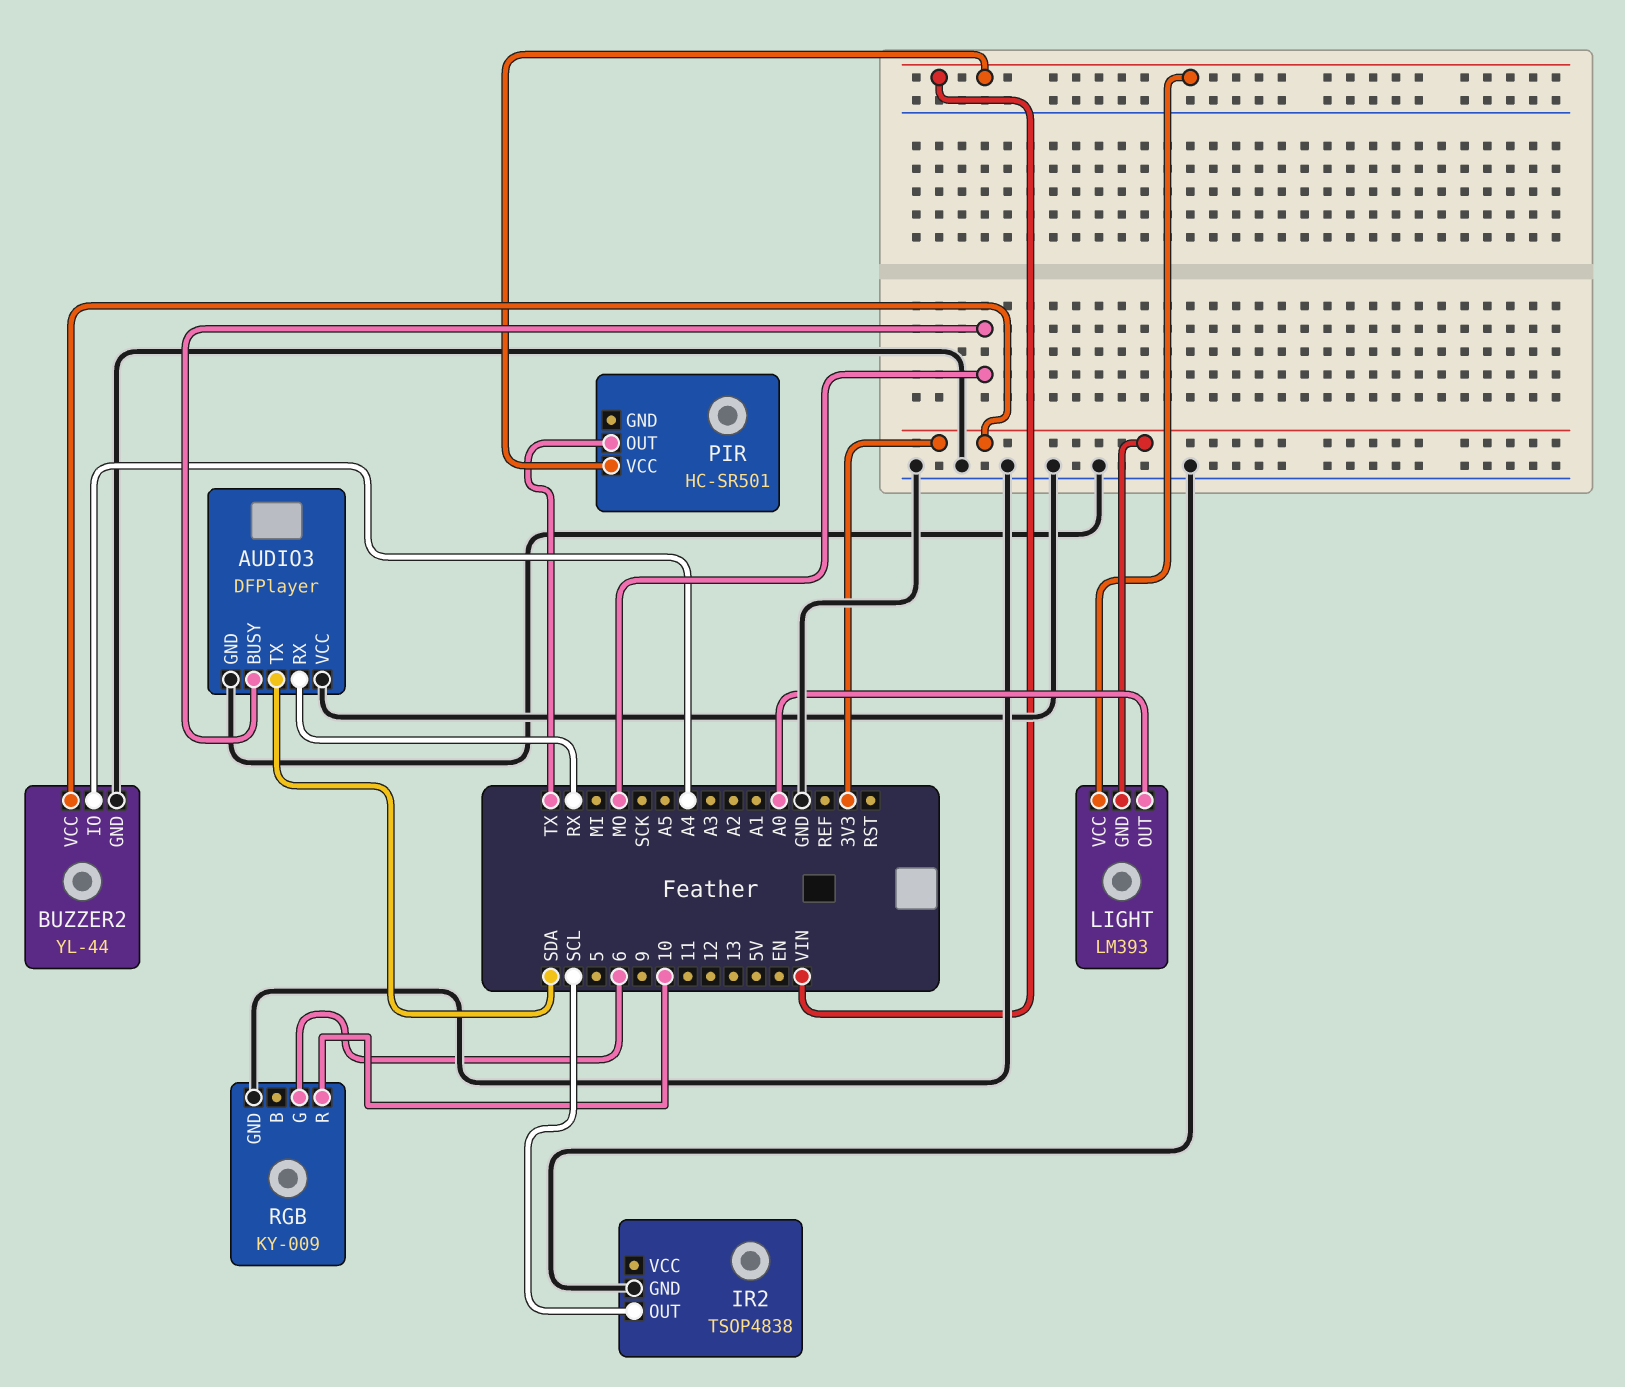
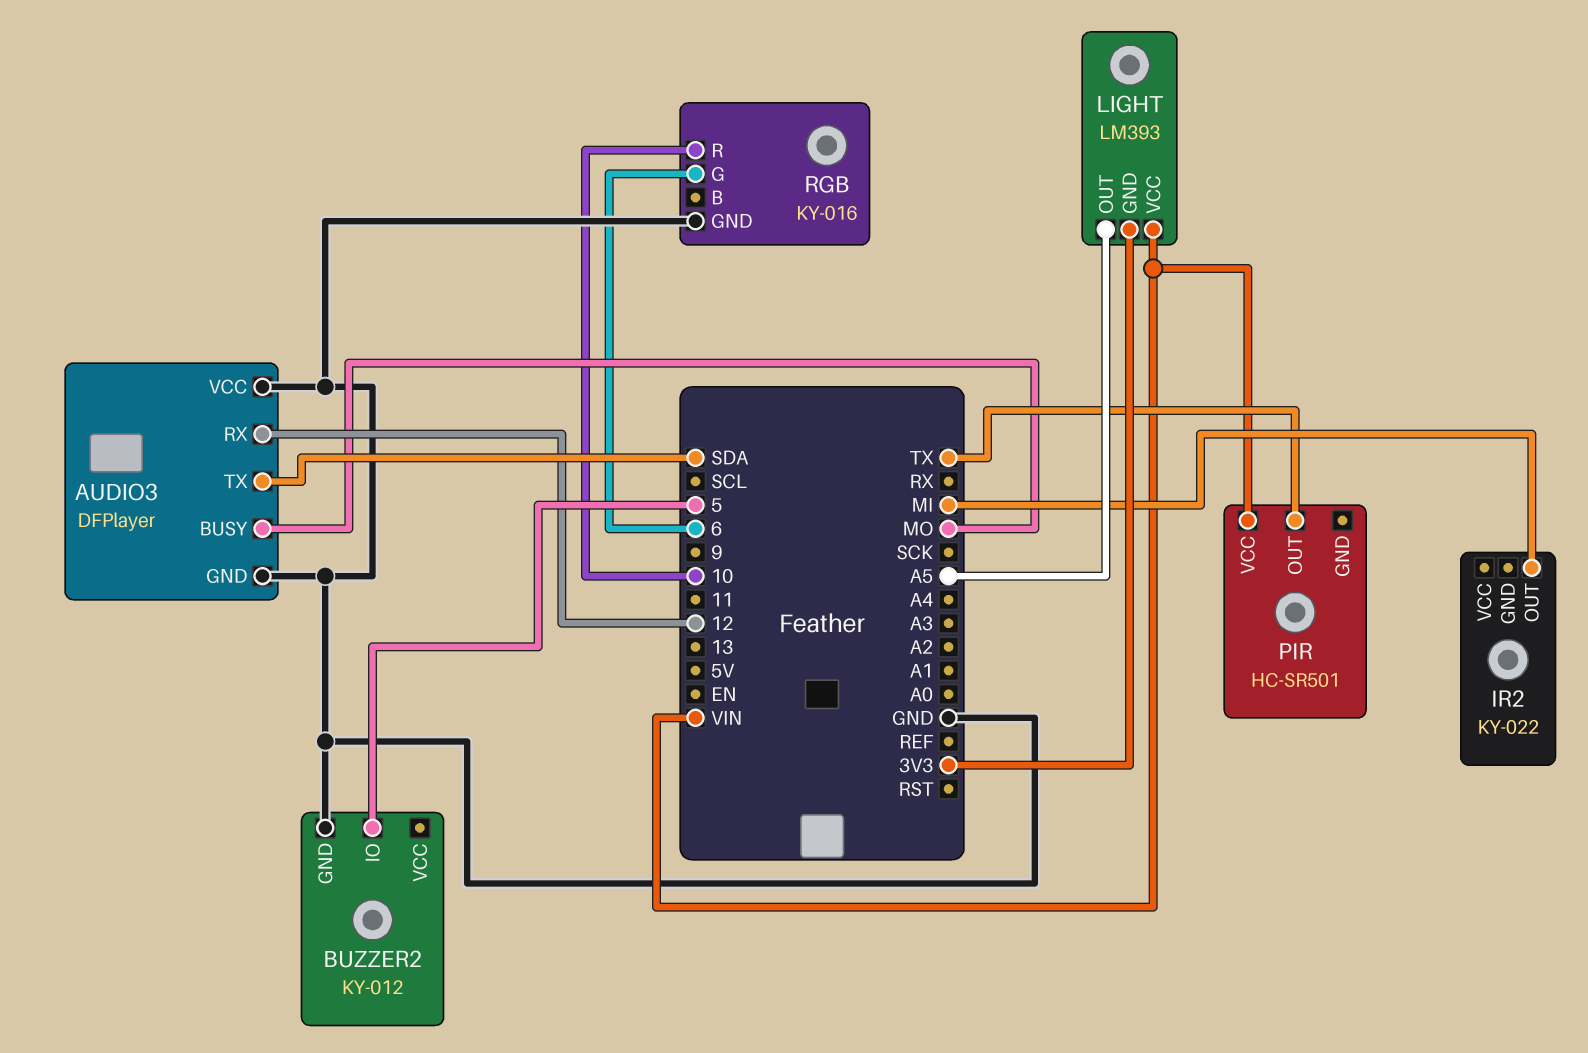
AUDIO3 pin RX: RX -> 12
BUZZER2: YL-44 -> KY-012
BUZZER2 pin IO: A4 -> 5
BUZZER2 pin VCC: 3V3 -> none
IR2: TSOP4838 -> KY-022
IR2 pin GND: GND -> none
IR2 pin OUT: SCL -> MI
LIGHT pin OUT: A0 -> A5
RGB: KY-009 -> KY-016

